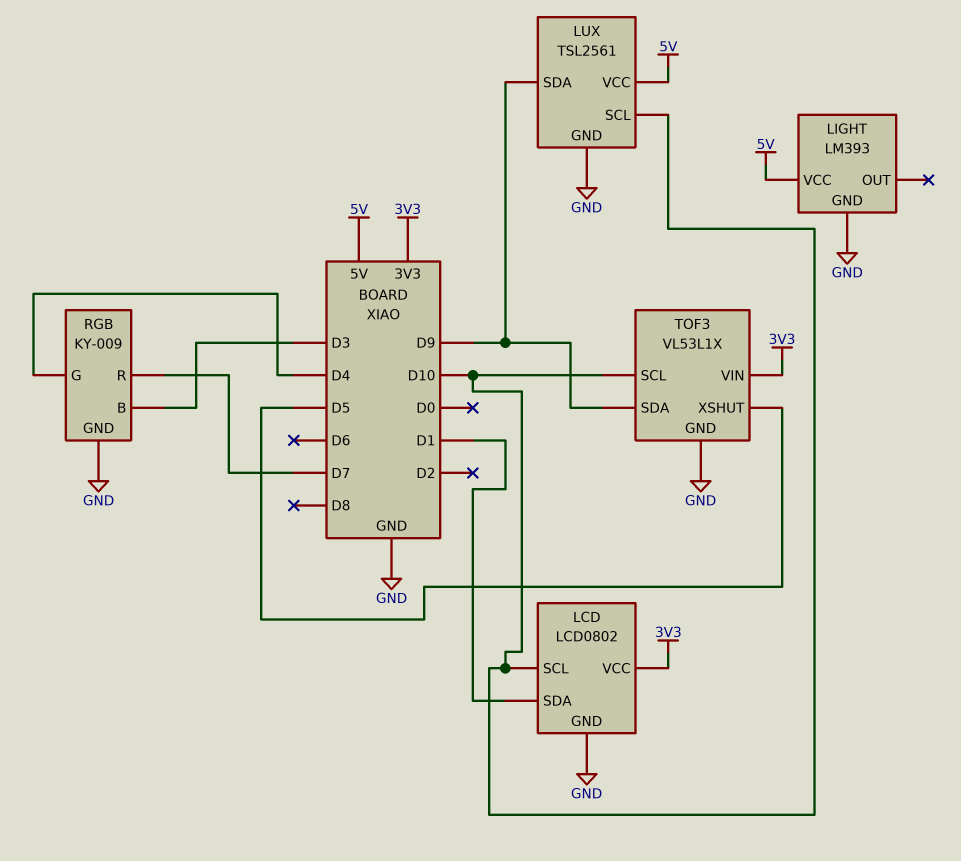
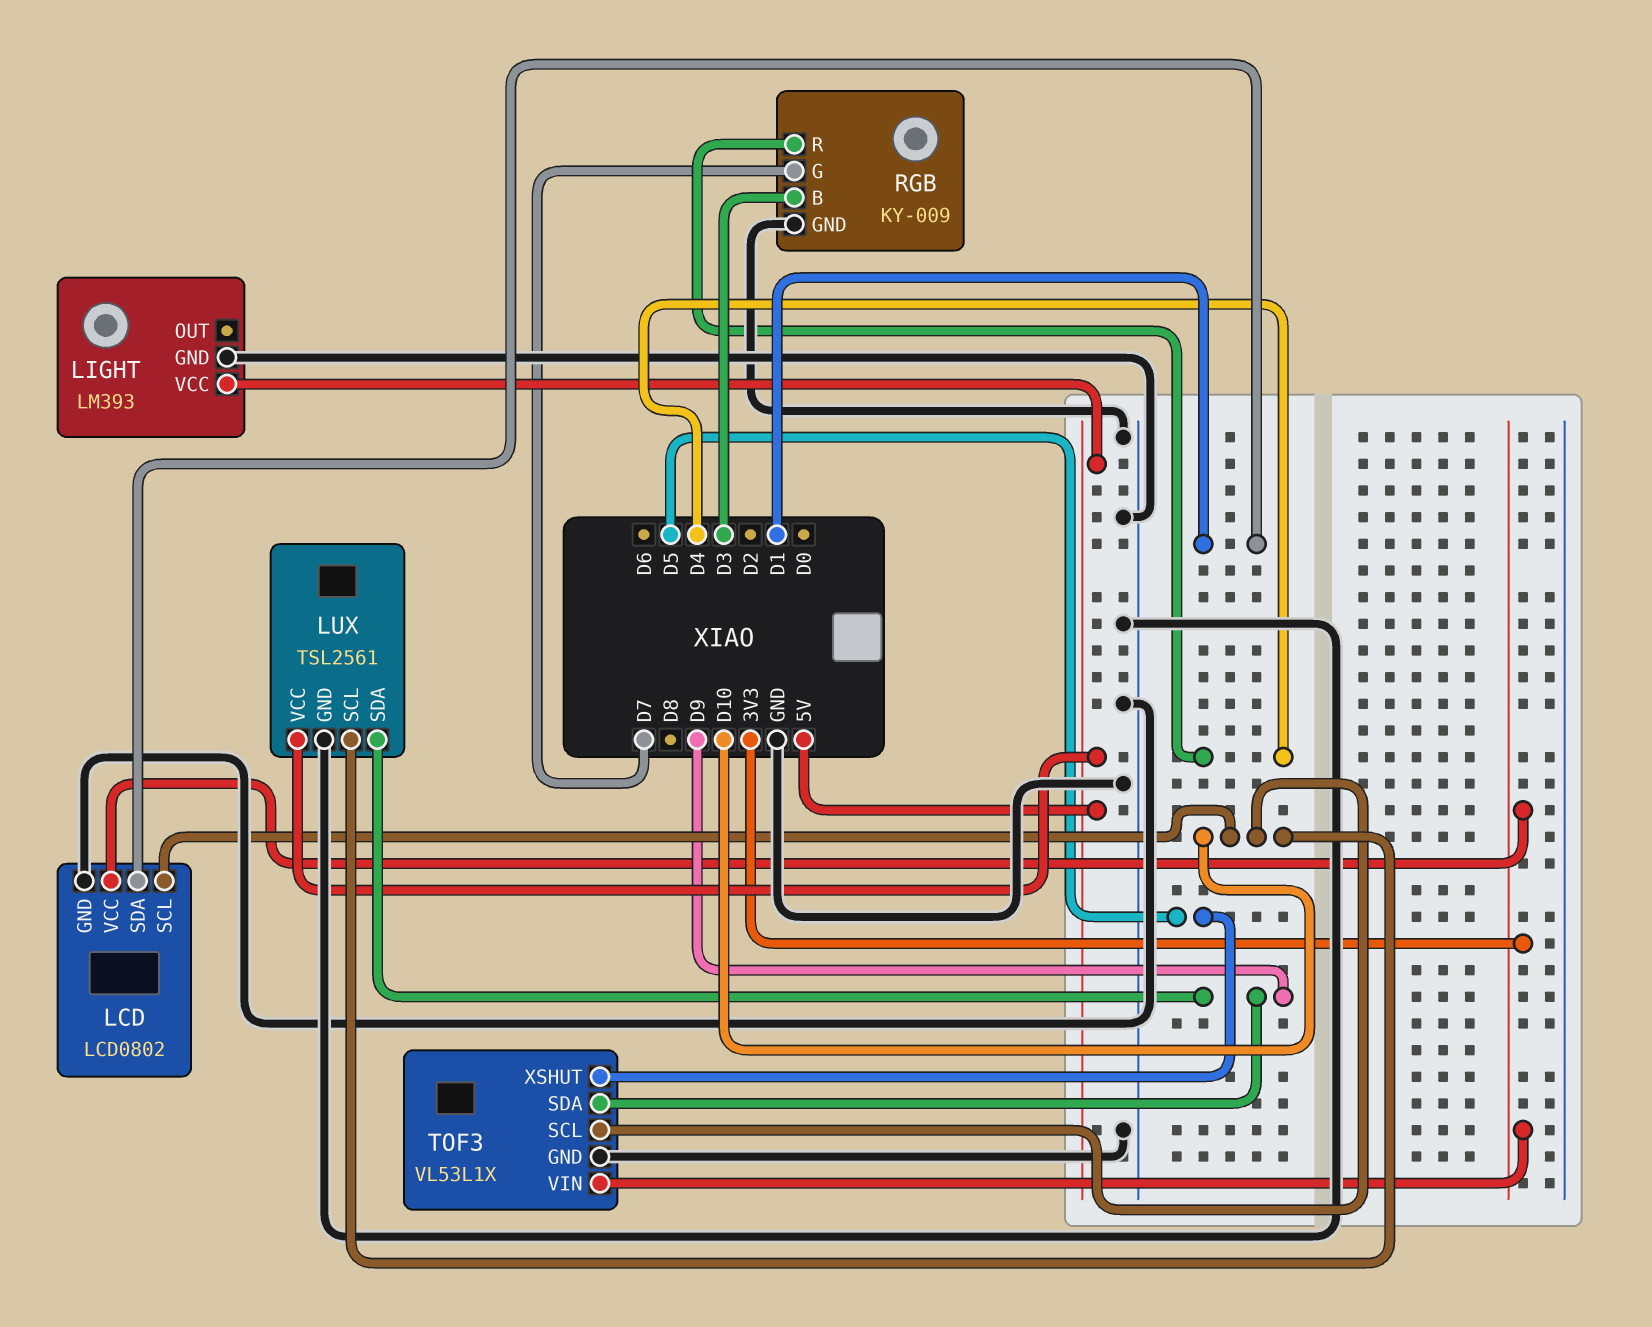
RGB pin G: D4 -> D7
RGB pin R: D7 -> D4

